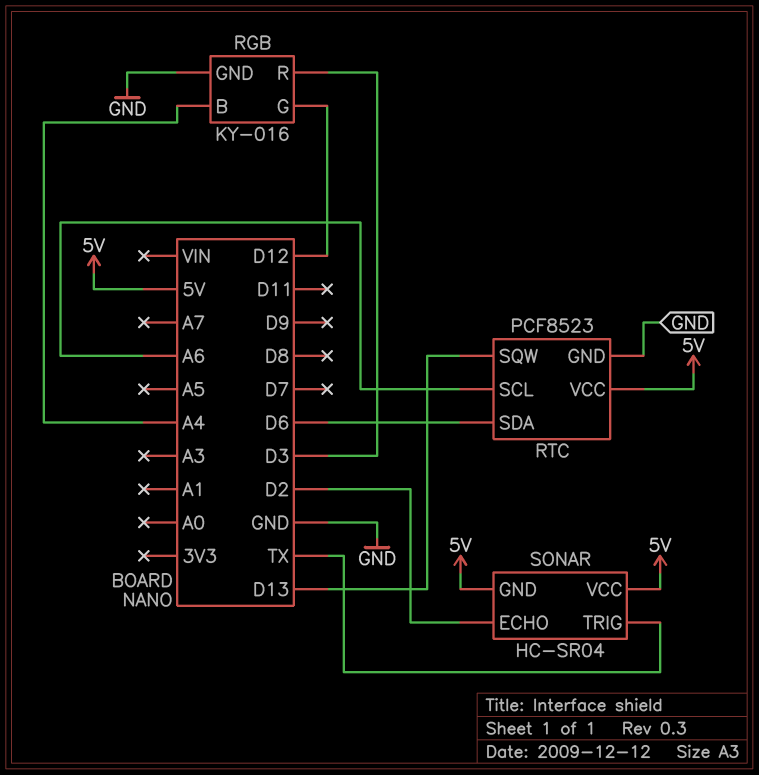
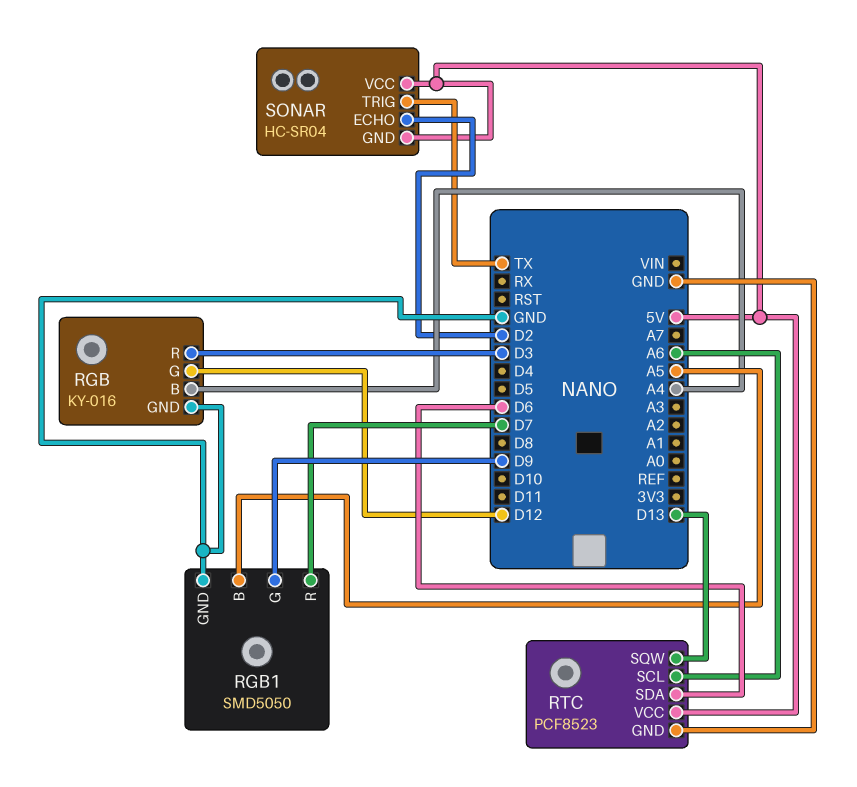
RGB1: none -> SMD5050
RGB1 pin B: none -> A5
RGB1 pin G: none -> D9
RGB1 pin GND: none -> GND
RGB1 pin R: none -> D7

